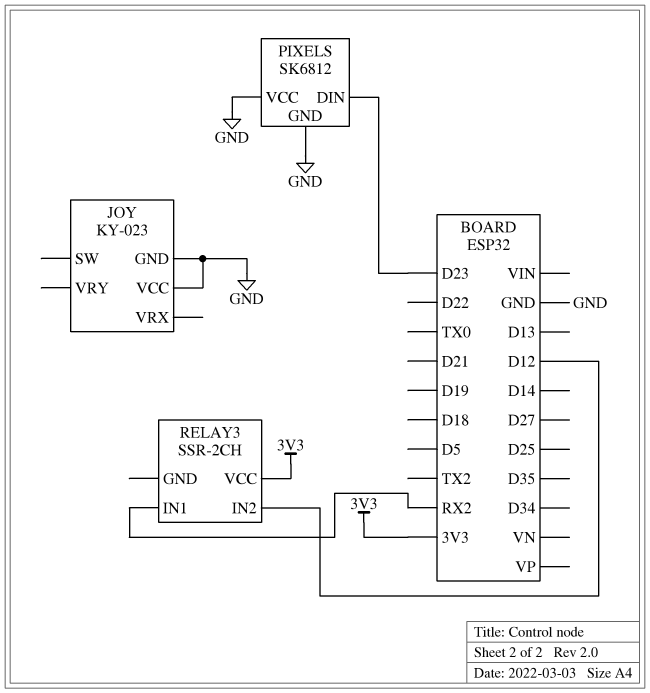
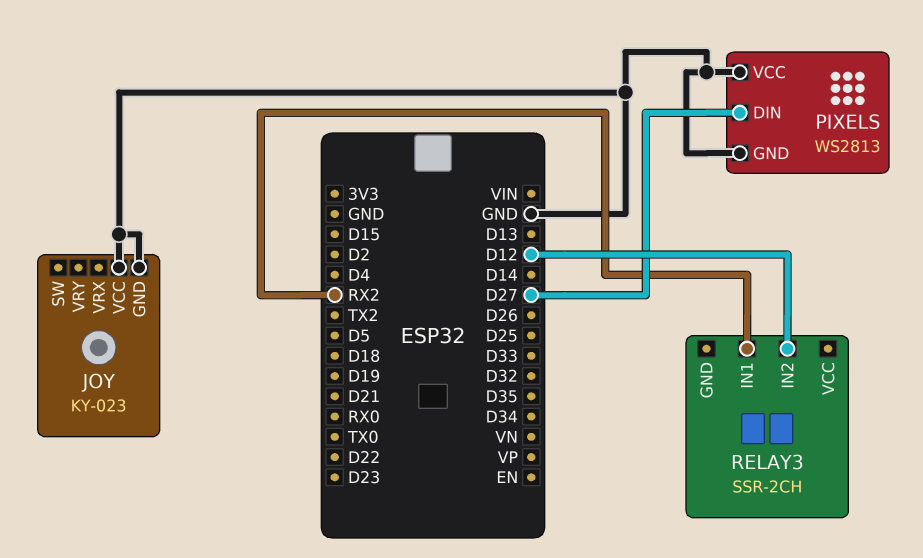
PIXELS: SK6812 -> WS2813
PIXELS pin DIN: D23 -> D27
RELAY3 pin VCC: 3V3 -> none

